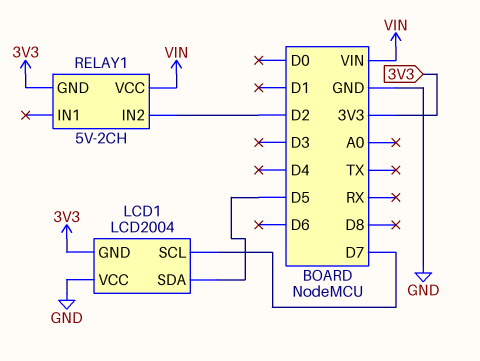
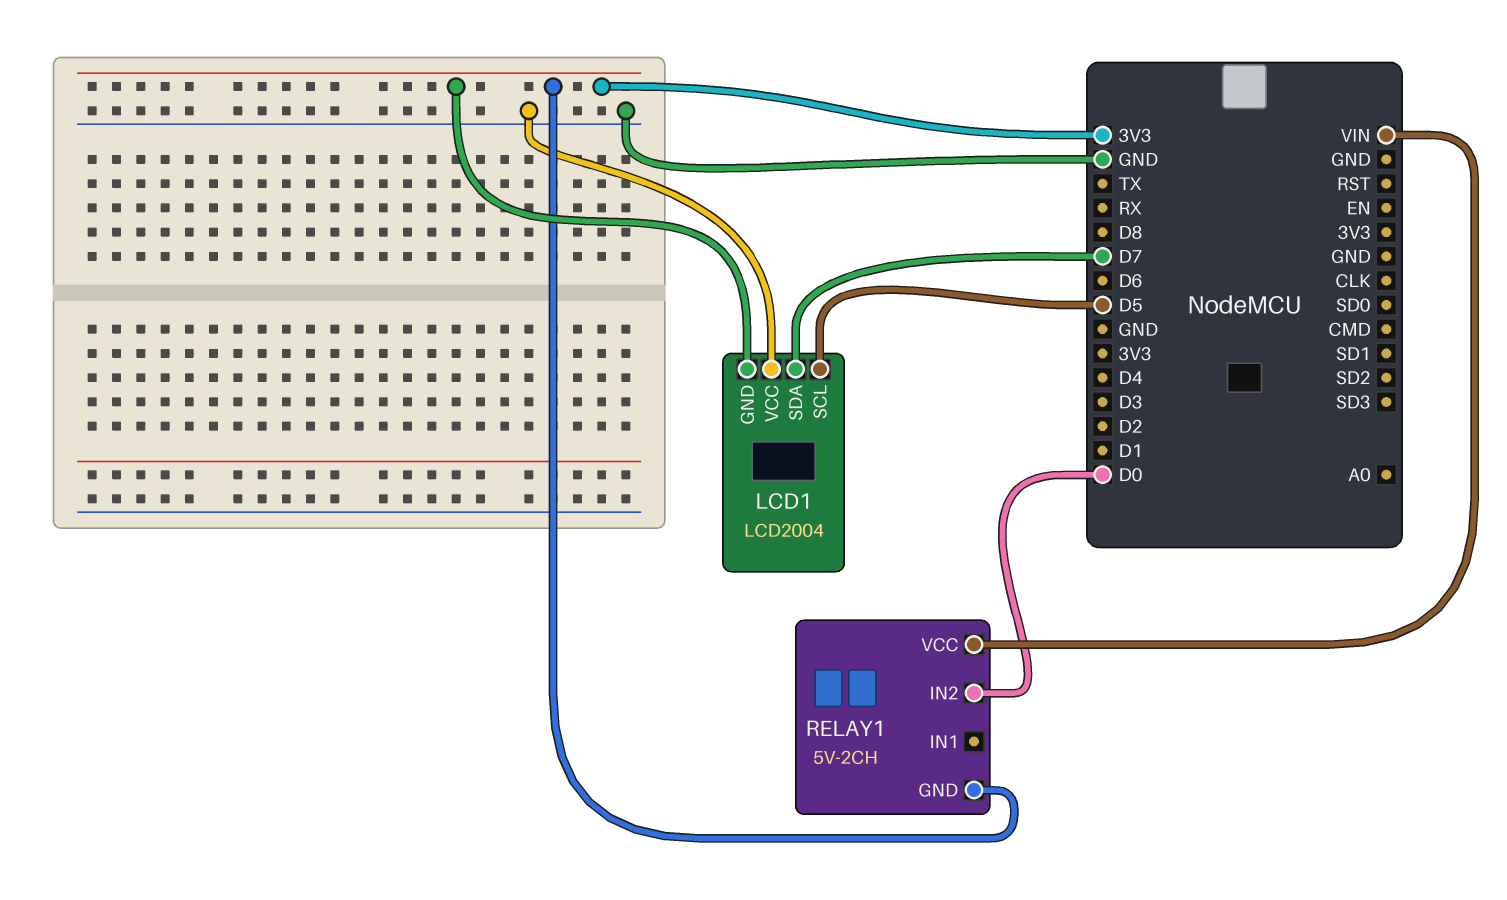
LCD1 pin SCL: D7 -> D5
LCD1 pin SDA: D5 -> D7
RELAY1 pin IN2: D2 -> D0

